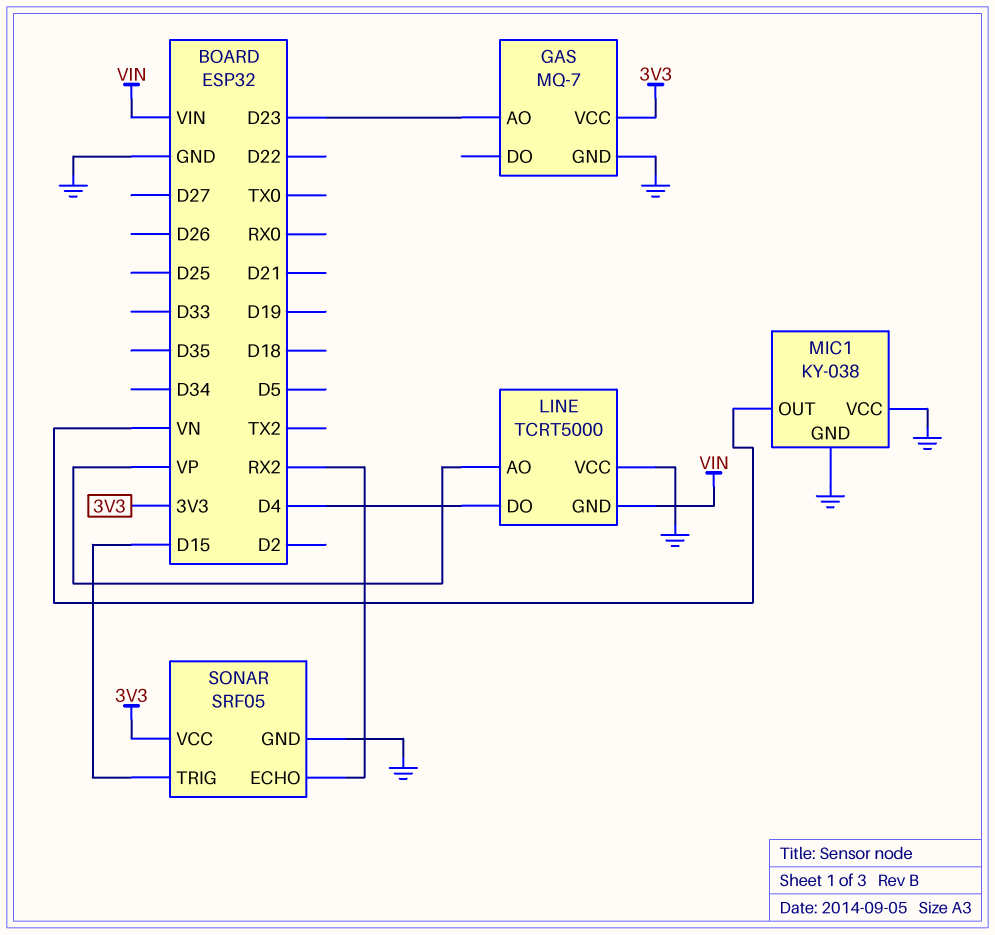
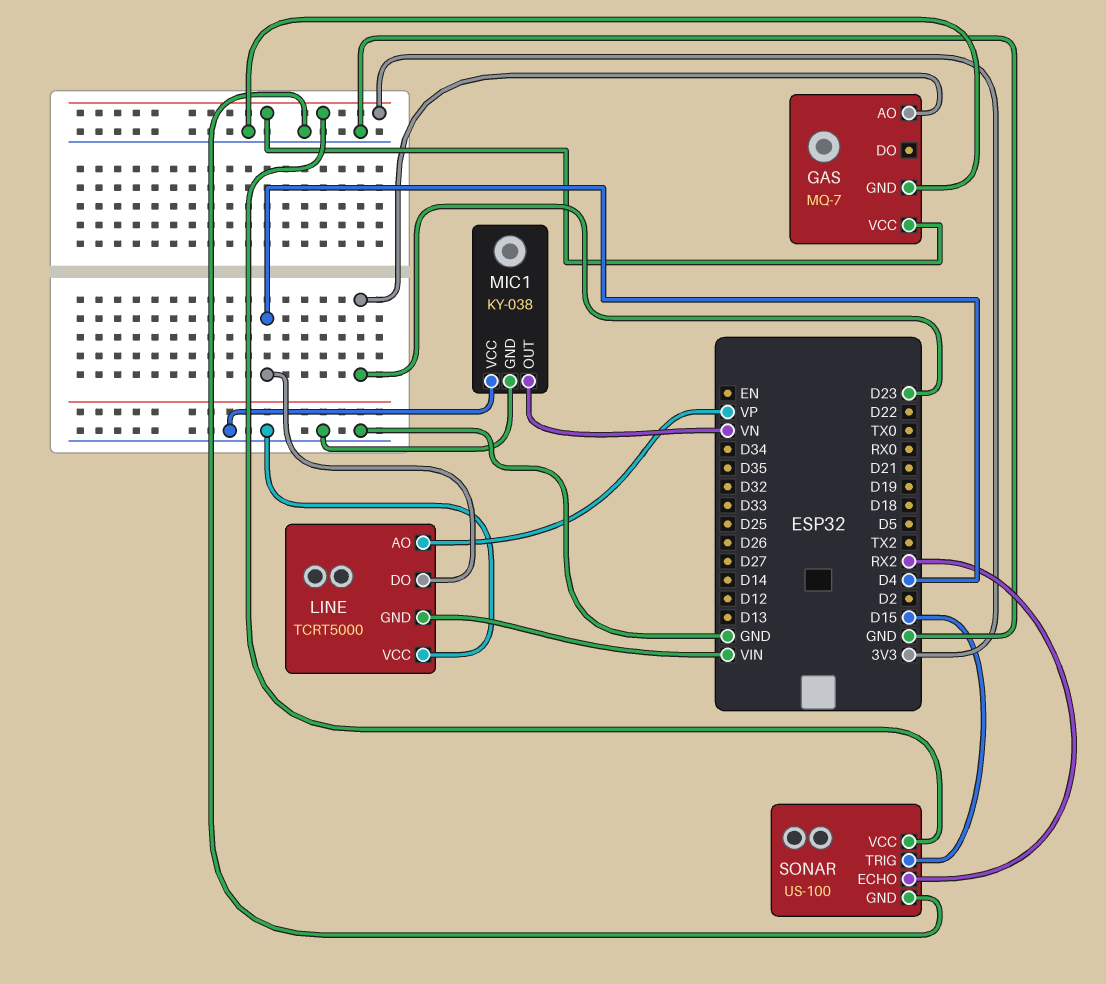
SONAR: SRF05 -> US-100

